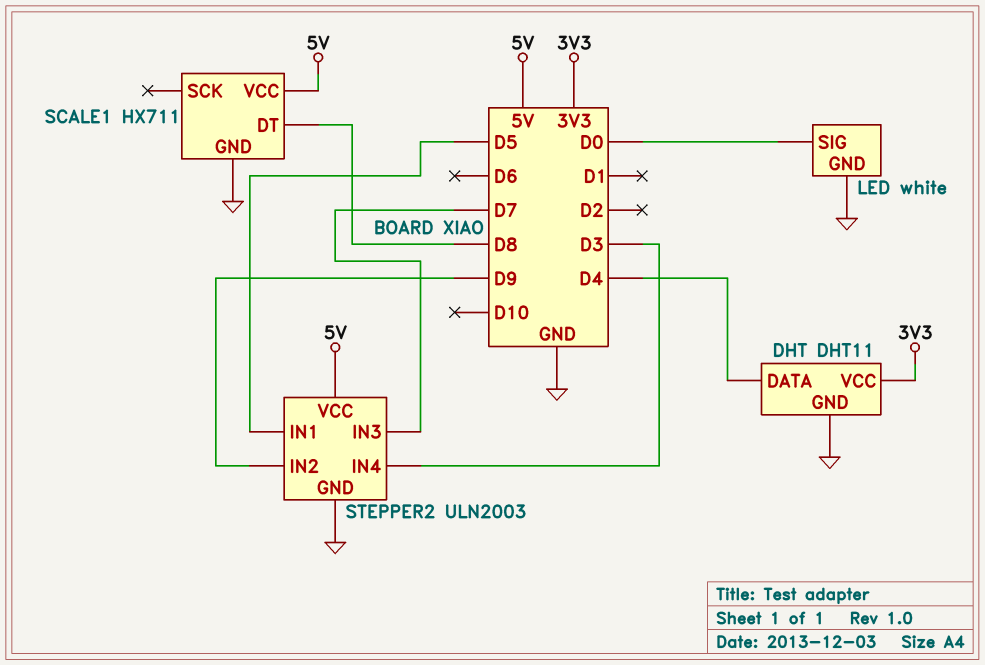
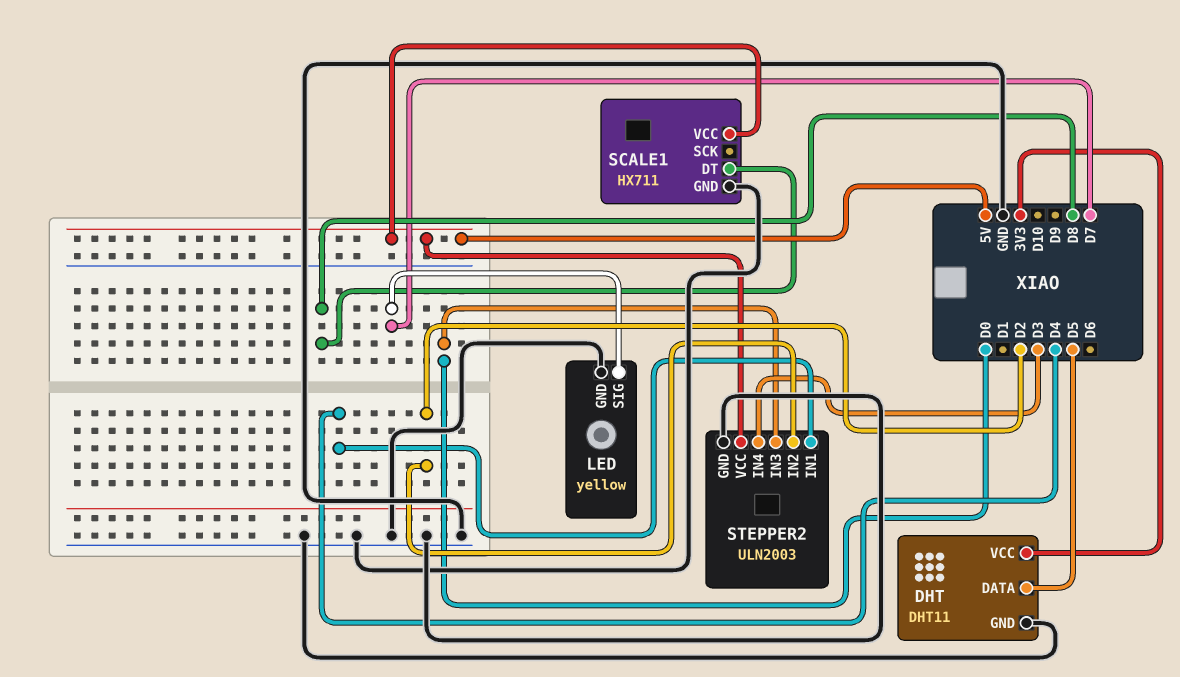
DHT pin DATA: D4 -> D5
LED: white -> yellow
LED pin SIG: D0 -> D7
STEPPER2 pin IN1: D5 -> D4
STEPPER2 pin IN2: D9 -> D2
STEPPER2 pin IN3: D7 -> D0

